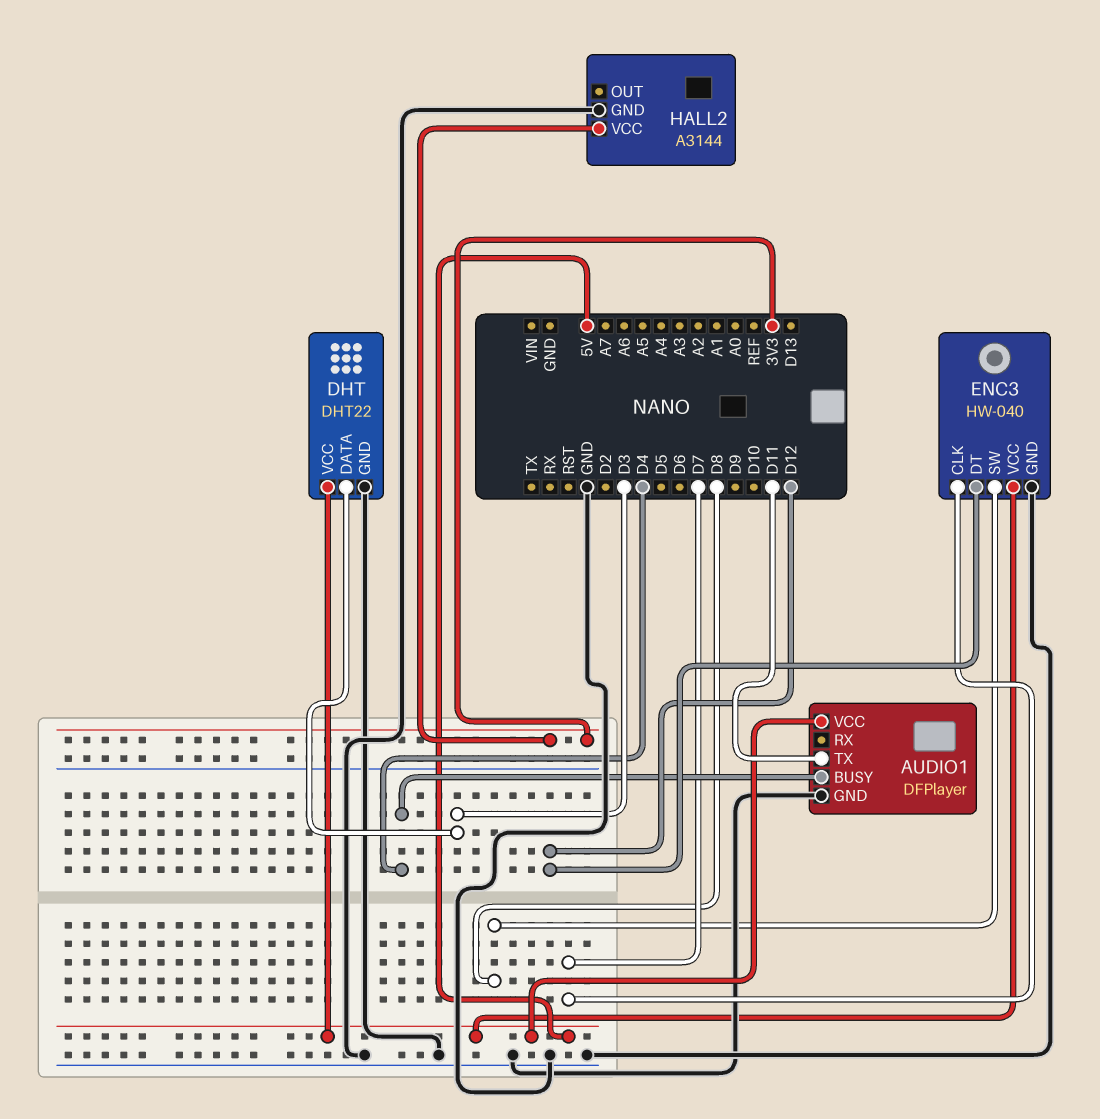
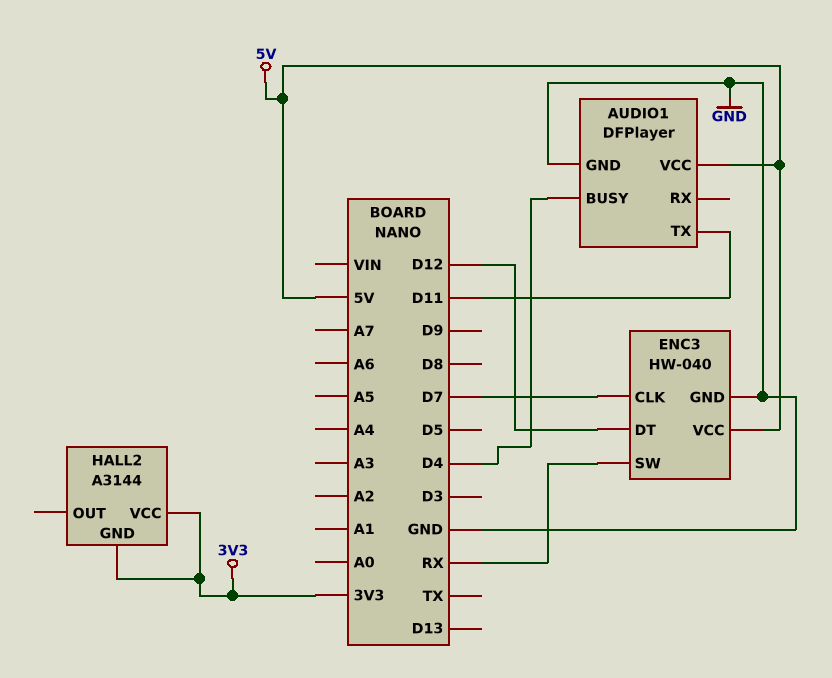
DHT: DHT22 -> none
DHT pin DATA: D3 -> none
DHT pin GND: GND -> none
DHT pin VCC: 5V -> none
ENC3 pin SW: D8 -> RX
HALL2 pin GND: GND -> 3V3

